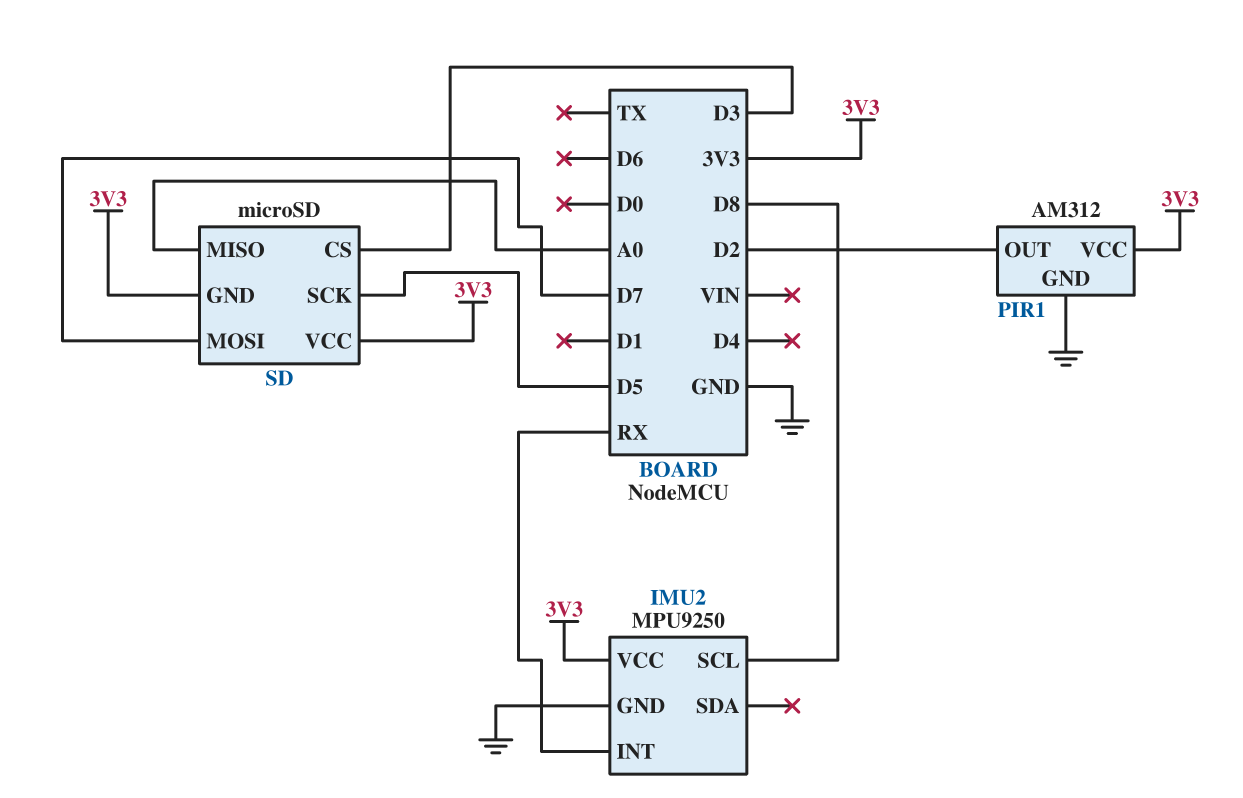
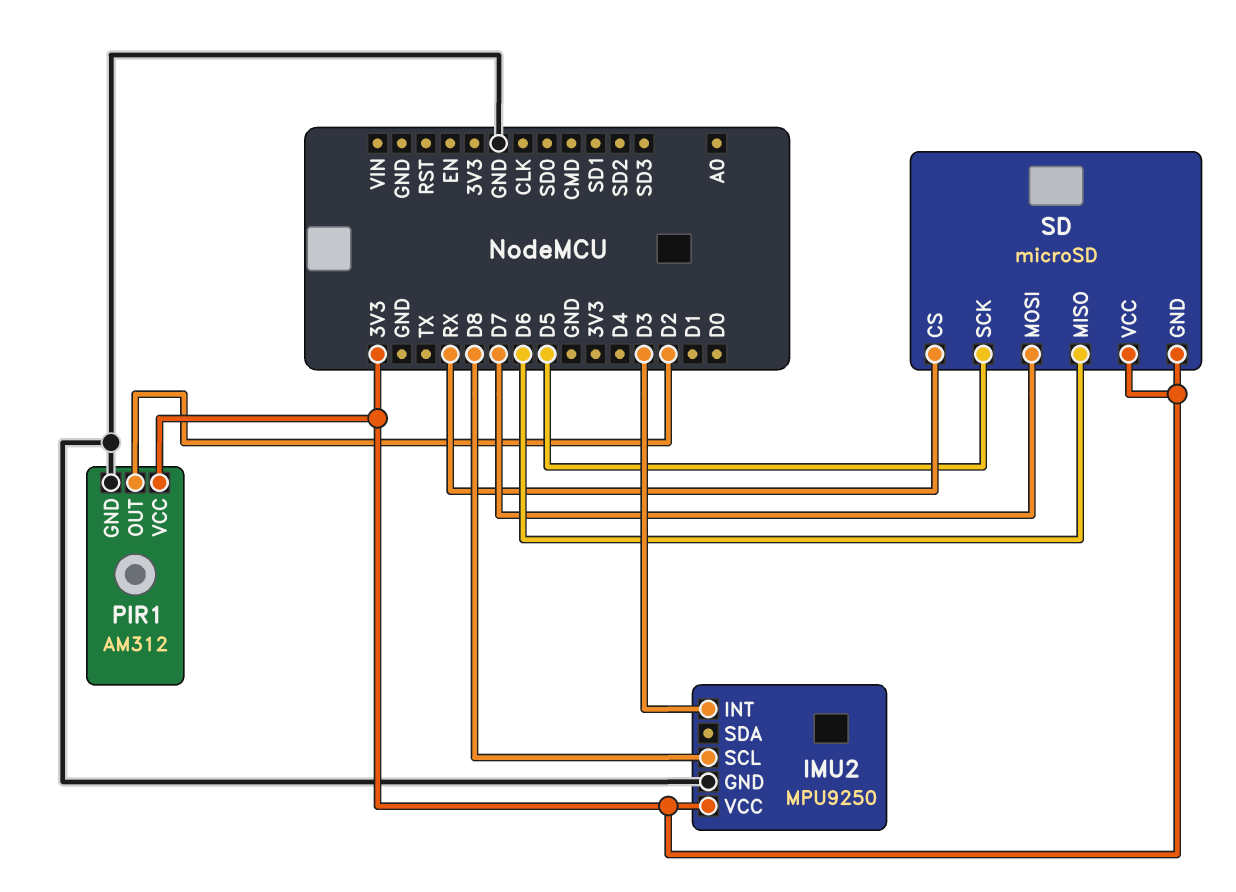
IMU2 pin INT: RX -> D3
SD pin CS: D3 -> RX
SD pin MISO: A0 -> D6

